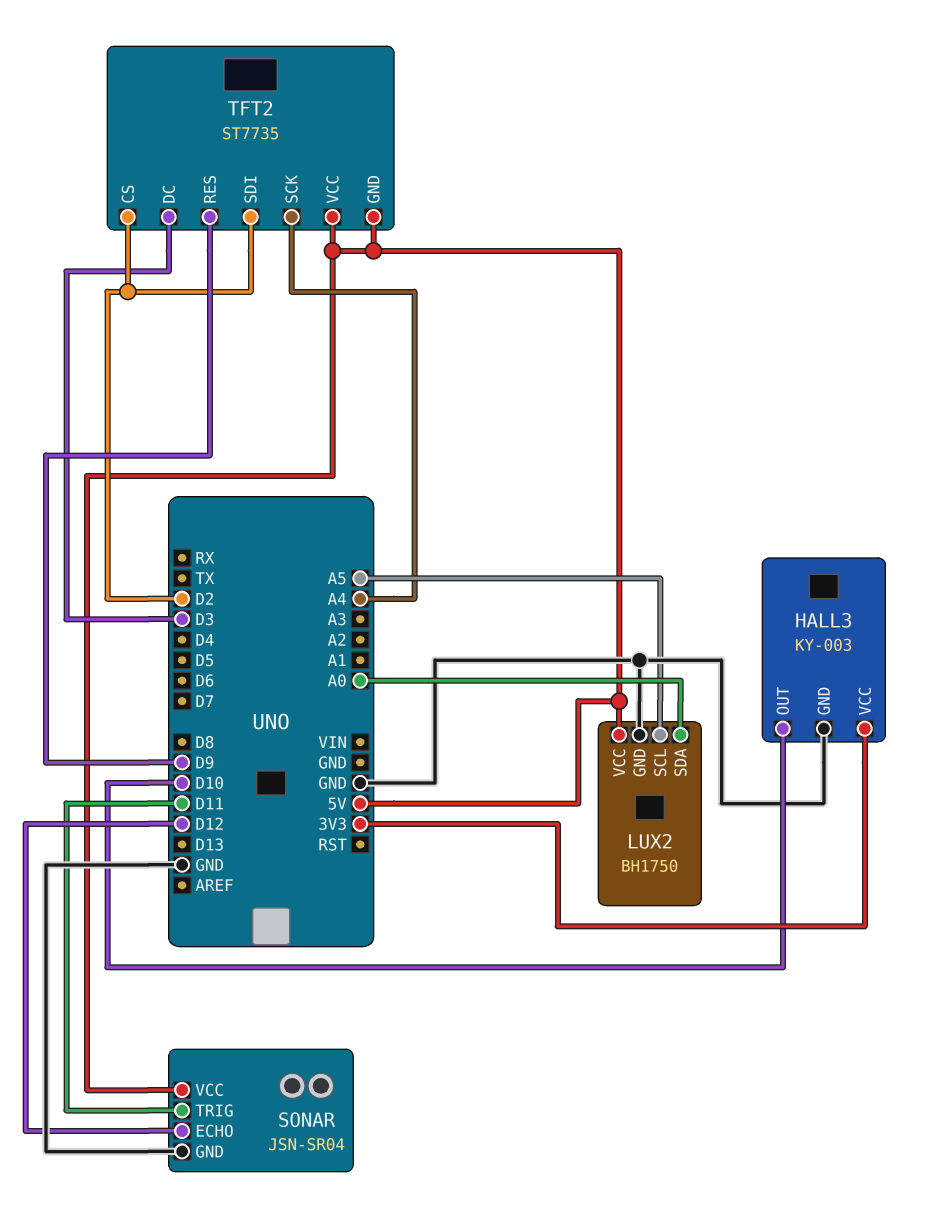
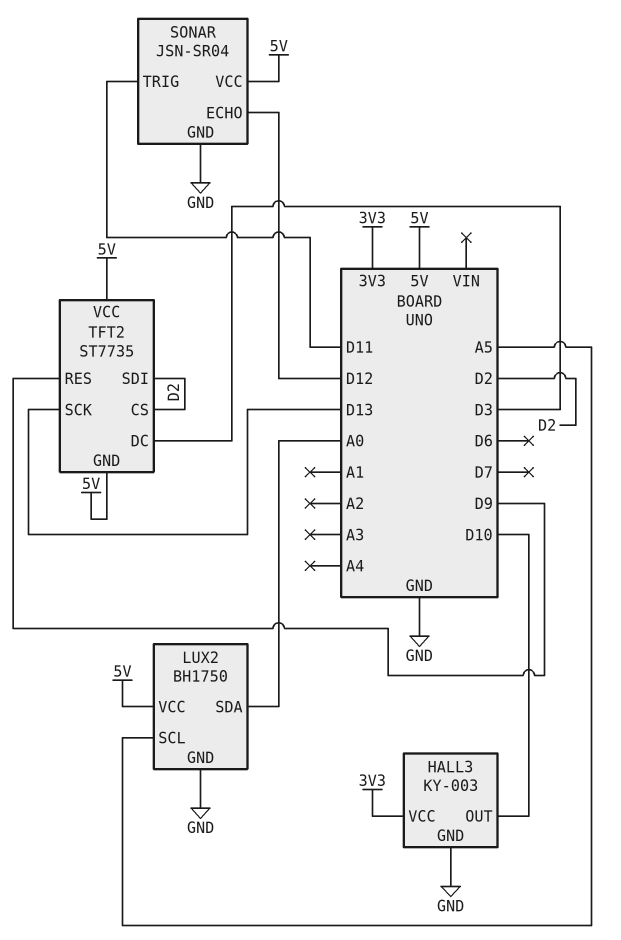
TFT2 pin SCK: A4 -> D13

